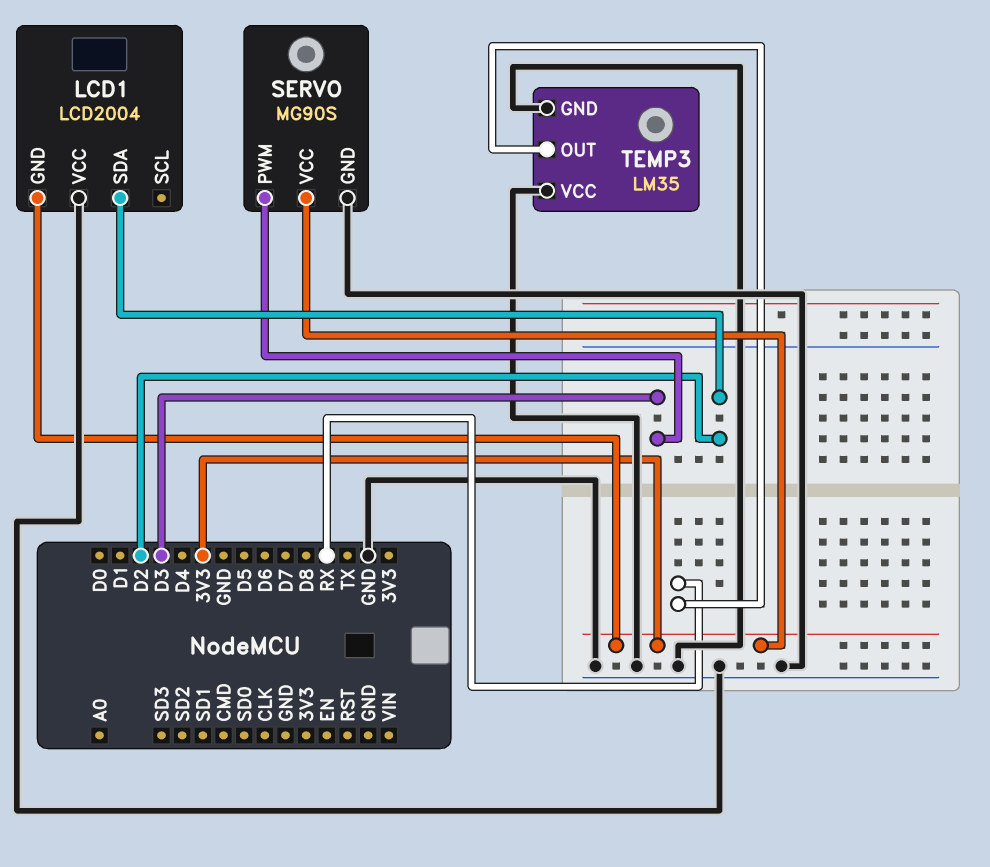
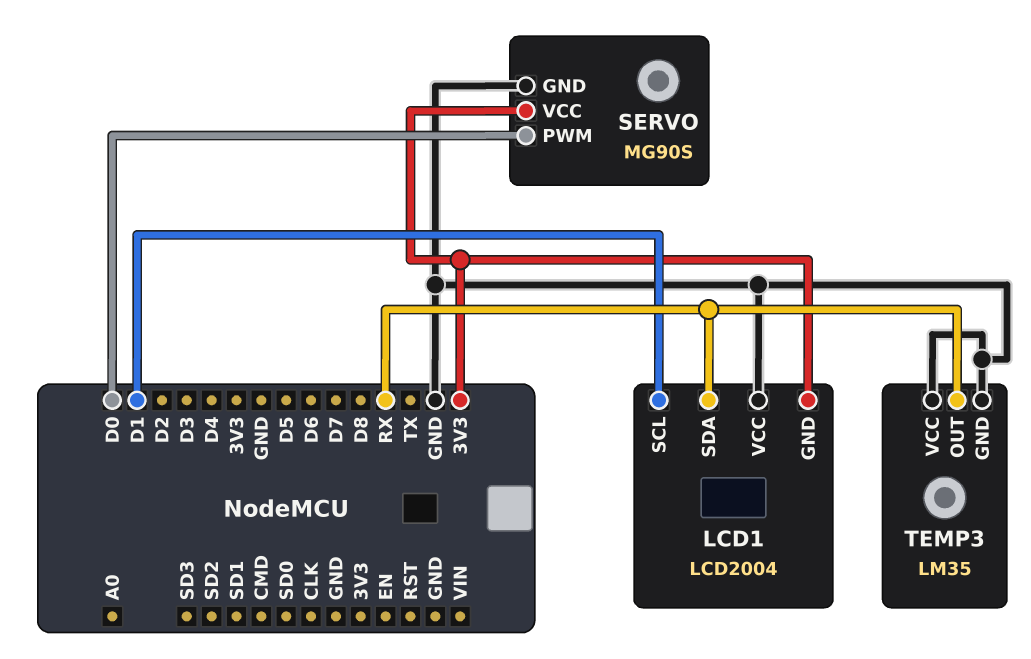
LCD1 pin SCL: none -> D1
LCD1 pin SDA: D2 -> RX
SERVO pin PWM: D3 -> D0

